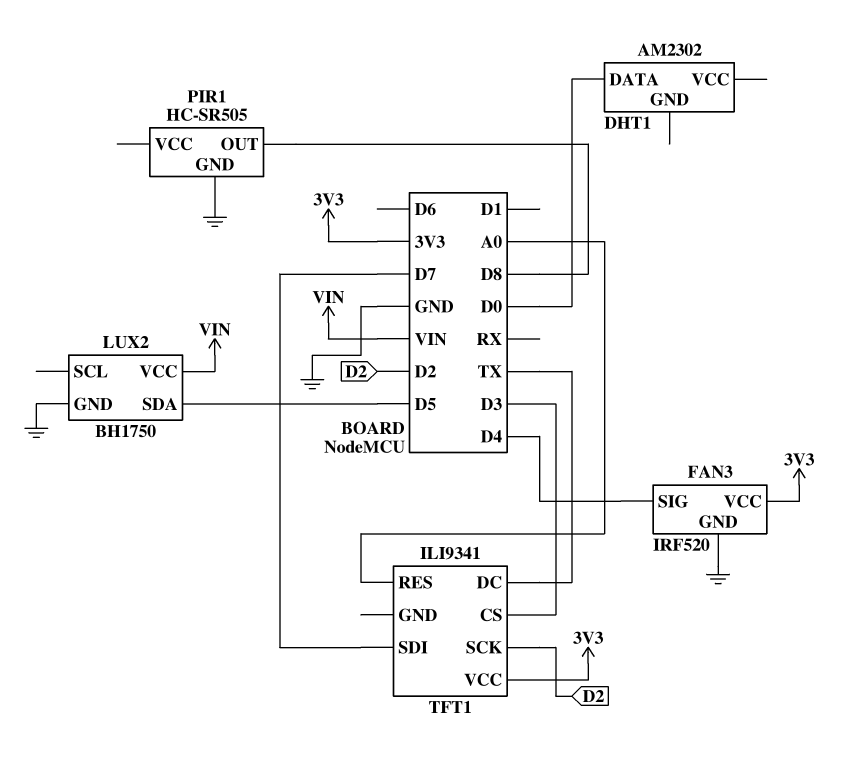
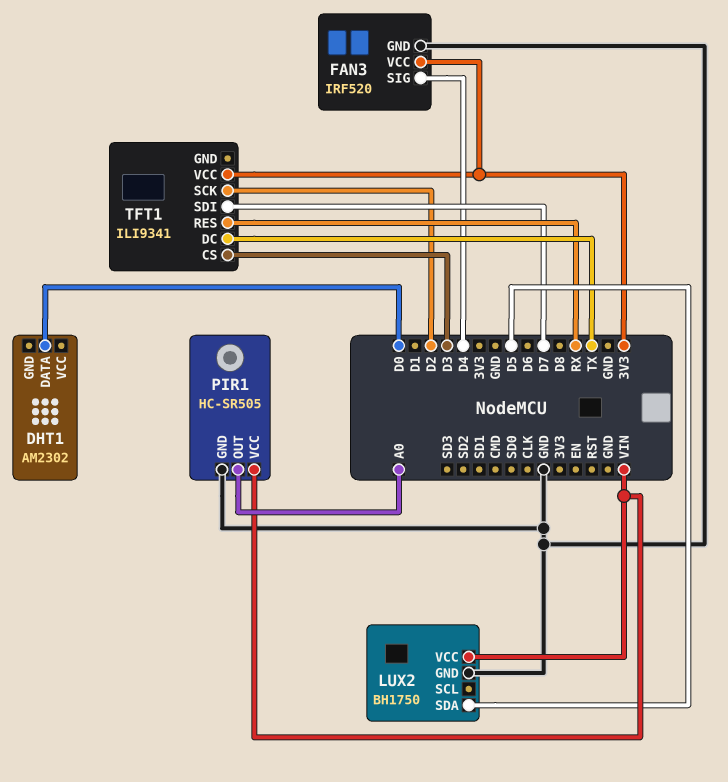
PIR1 pin OUT: D8 -> A0
PIR1 pin VCC: none -> VIN
TFT1 pin RES: A0 -> RX

